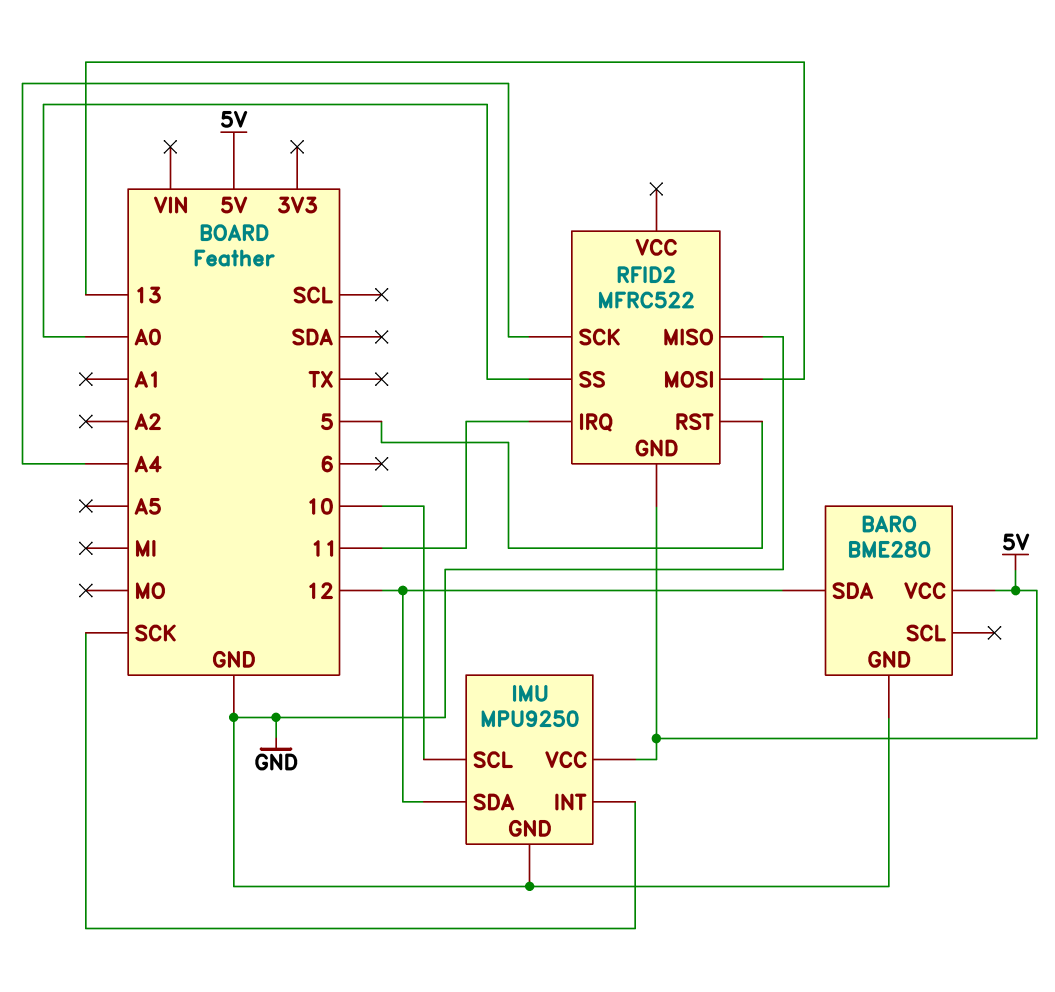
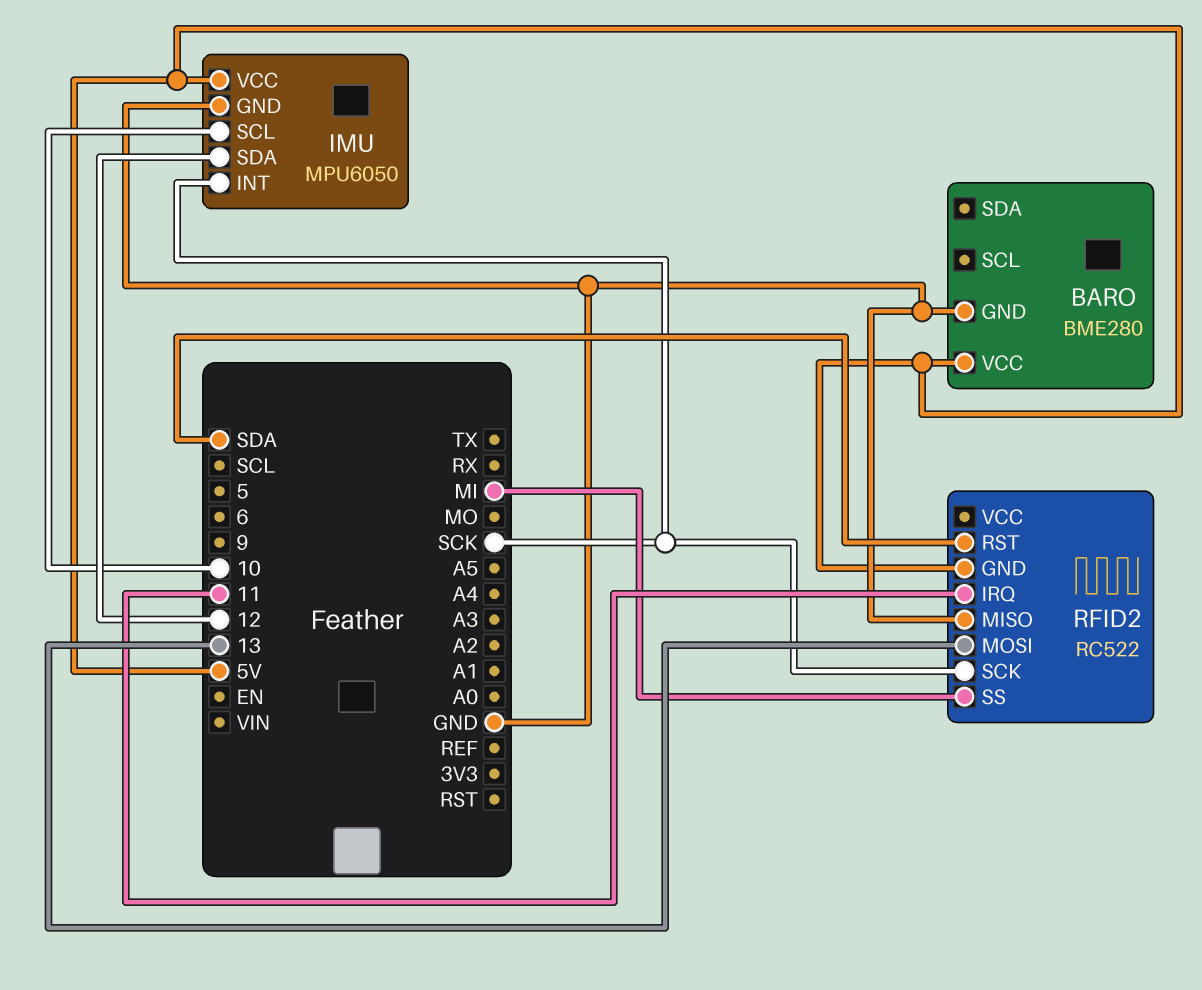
BARO pin SDA: 12 -> none
IMU: MPU9250 -> MPU6050
RFID2: MFRC522 -> RC522
RFID2 pin RST: 5 -> SDA
RFID2 pin SCK: A4 -> SCK
RFID2 pin SS: A0 -> MI

